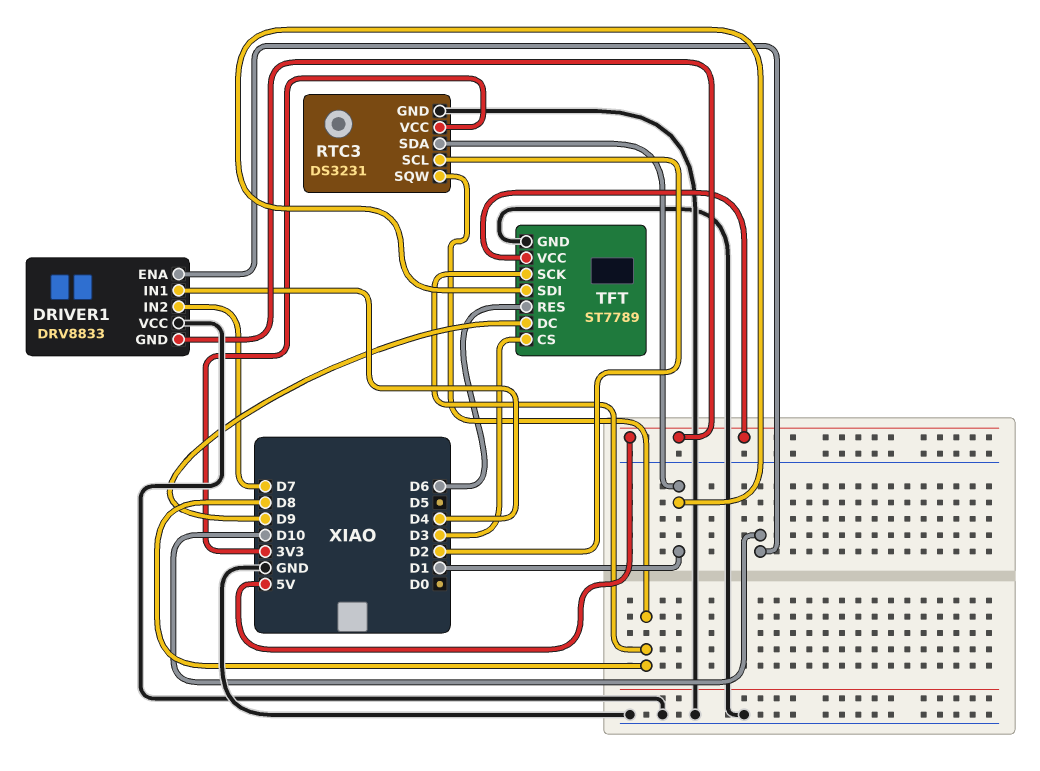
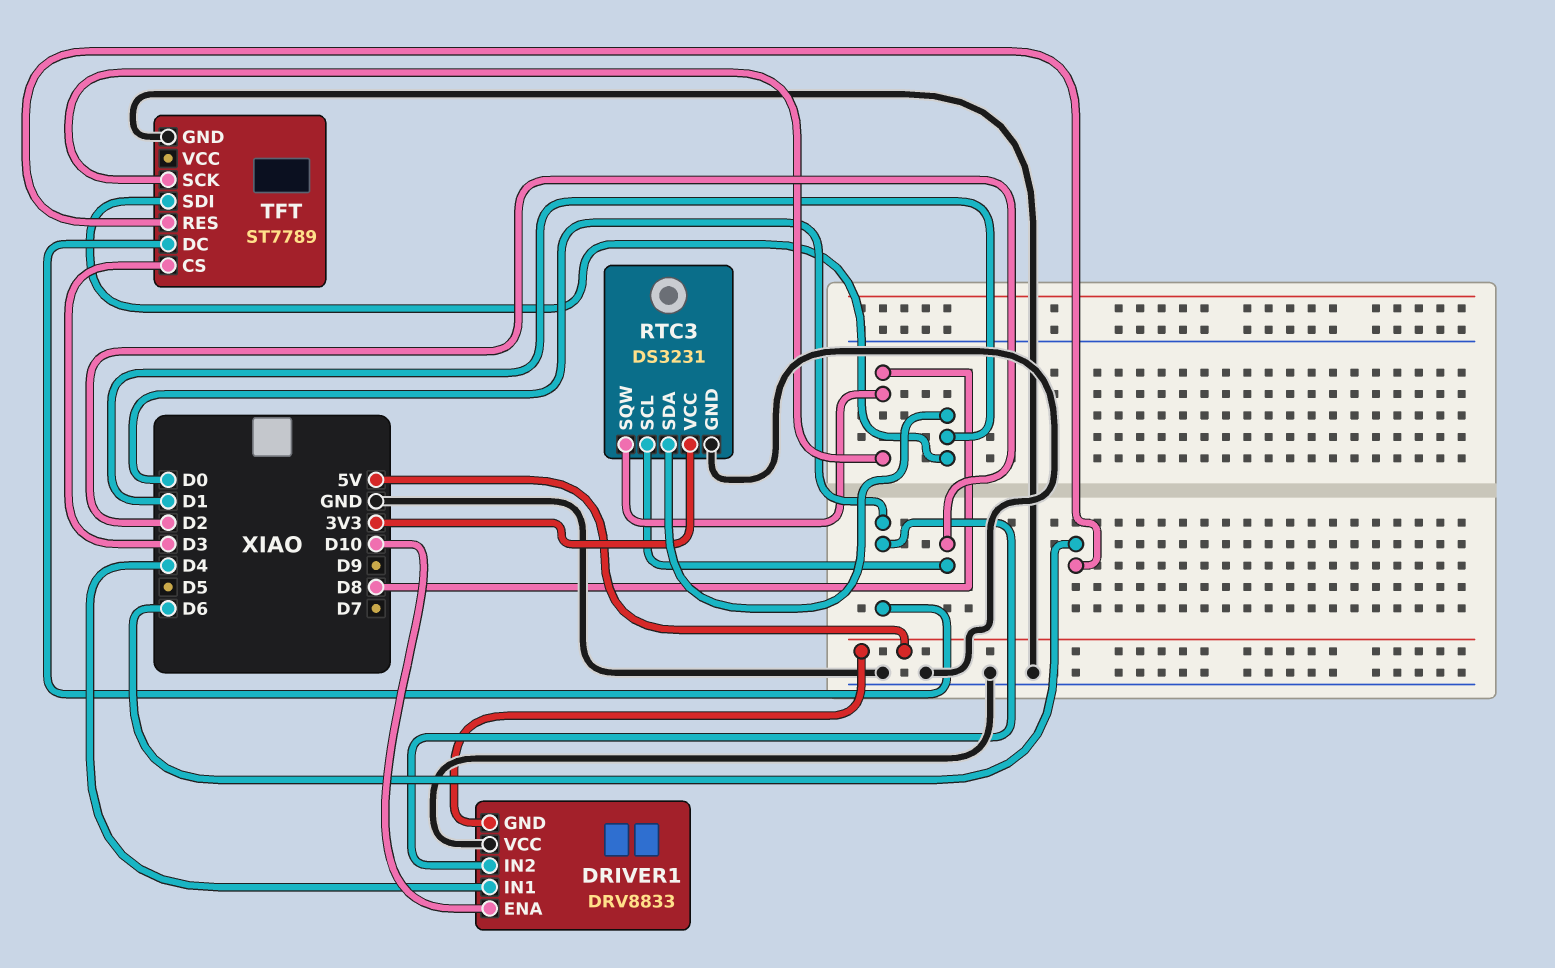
DRIVER1 pin IN2: D7 -> D0
TFT pin DC: D9 -> D0
TFT pin VCC: 5V -> none

